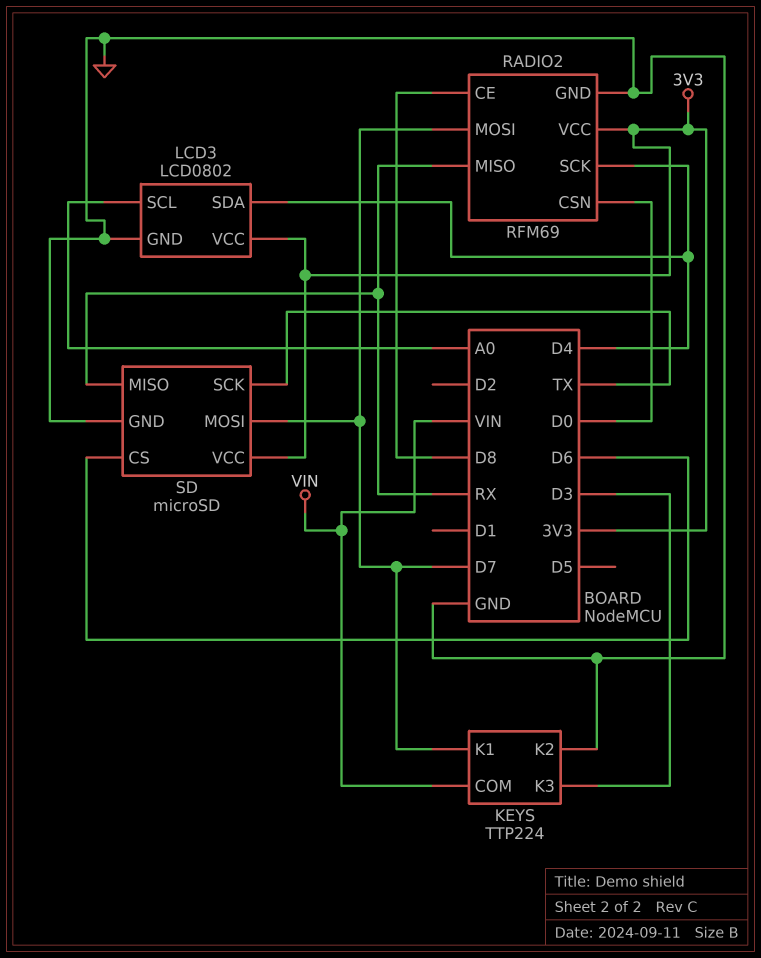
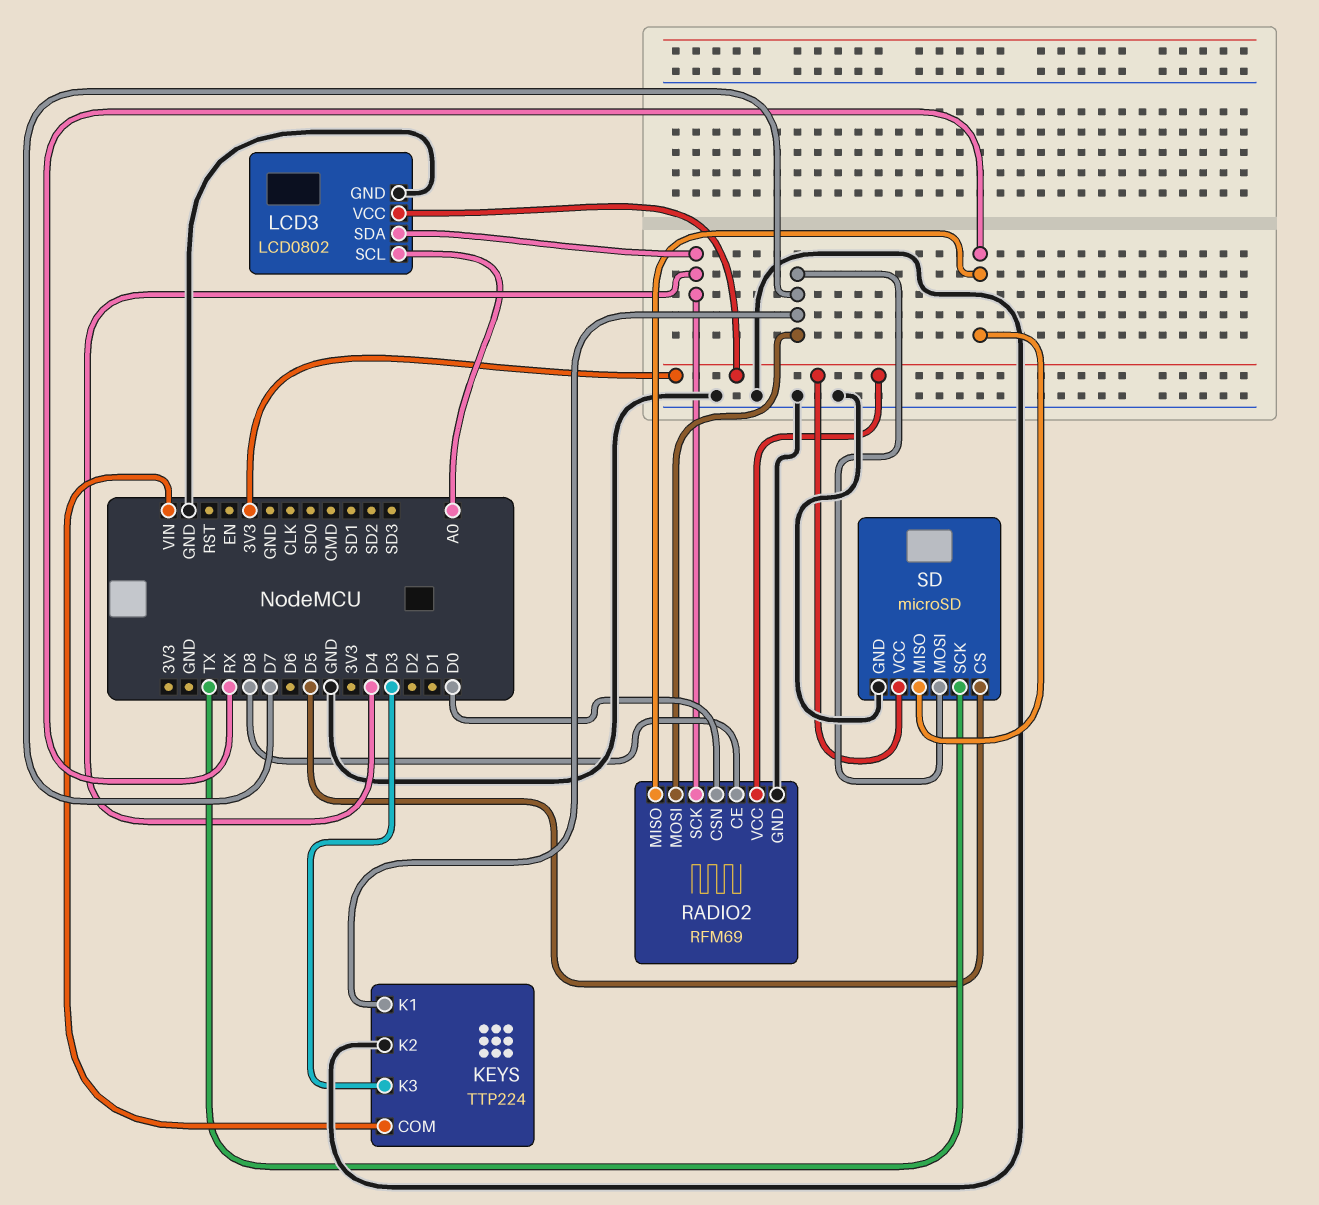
SD pin CS: D6 -> D5

